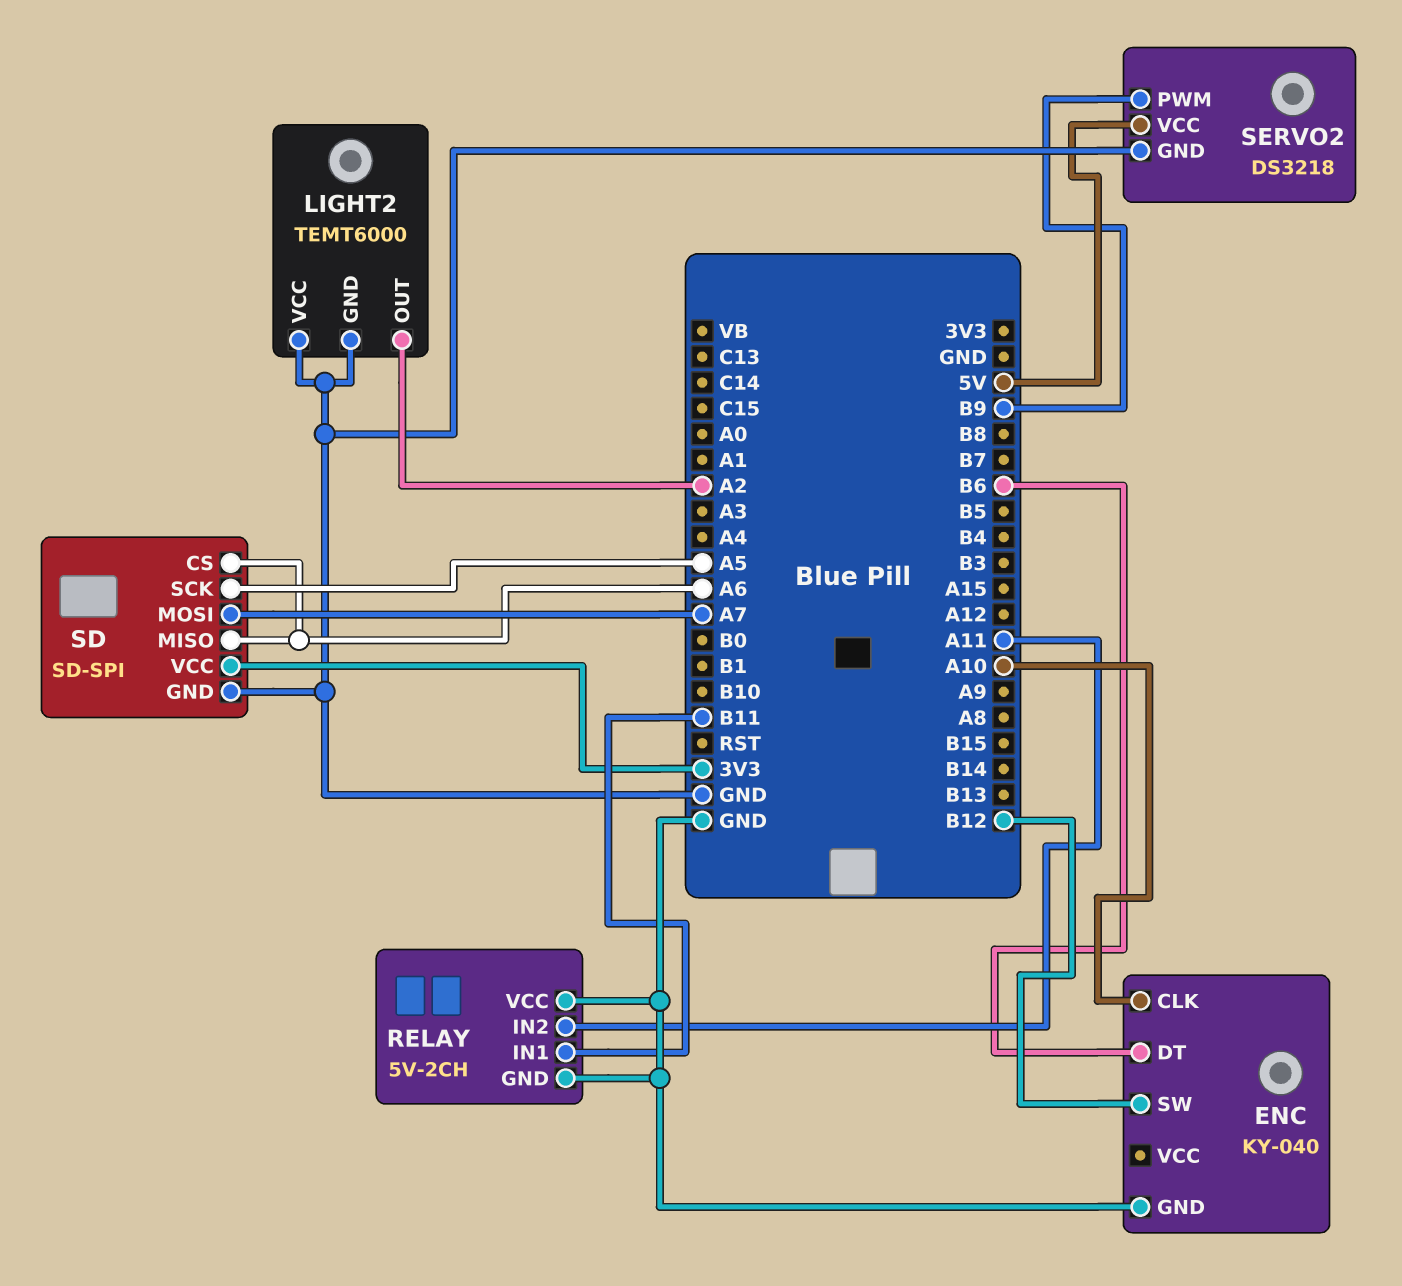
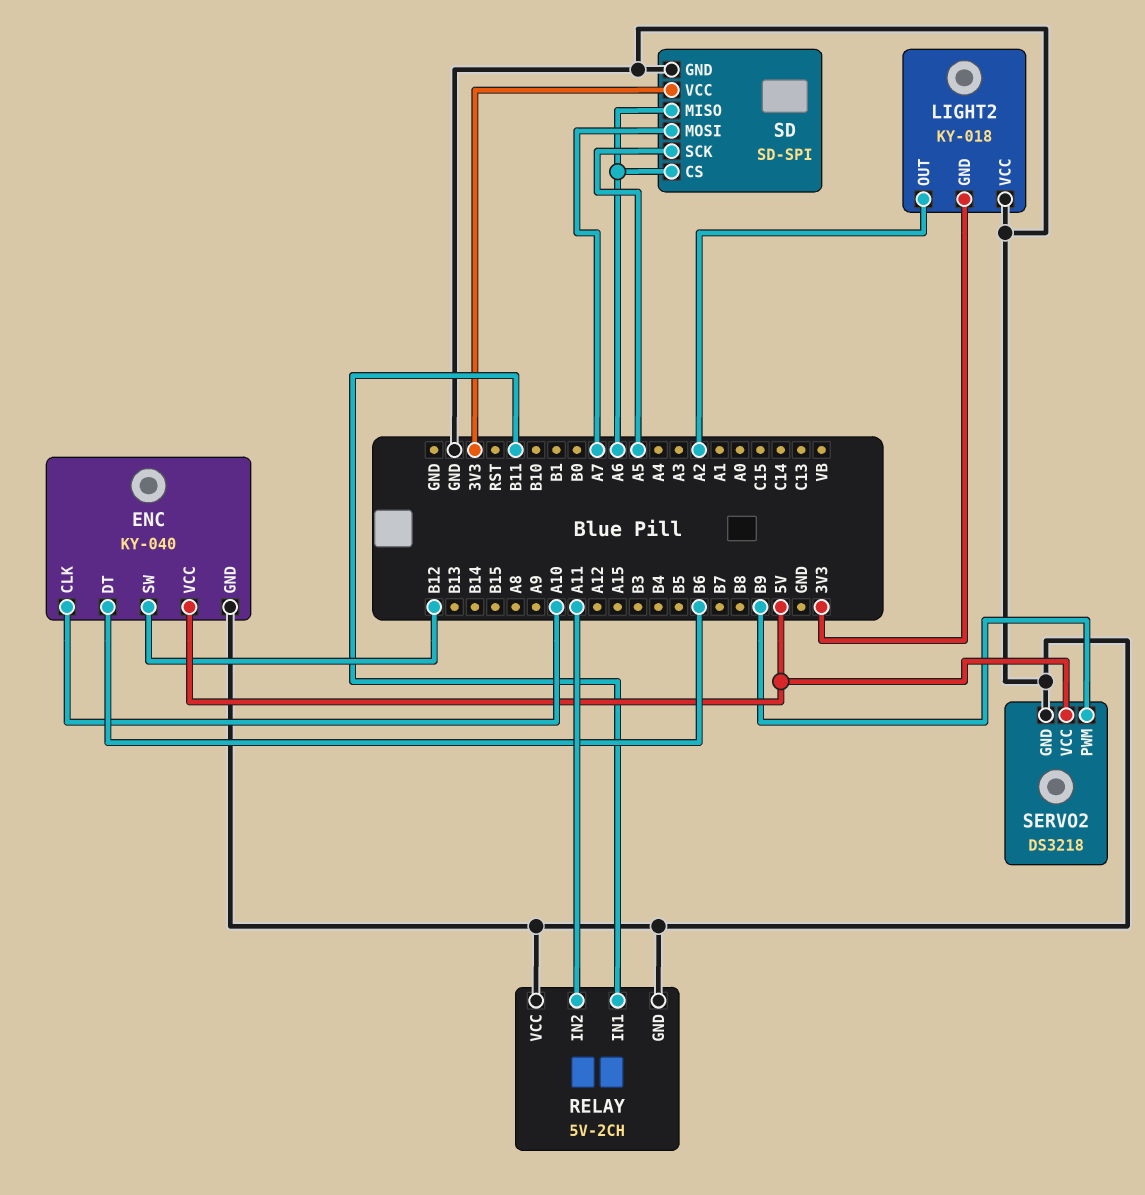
ENC pin VCC: none -> 5V
LIGHT2: TEMT6000 -> KY-018
LIGHT2 pin GND: GND -> 3V3

